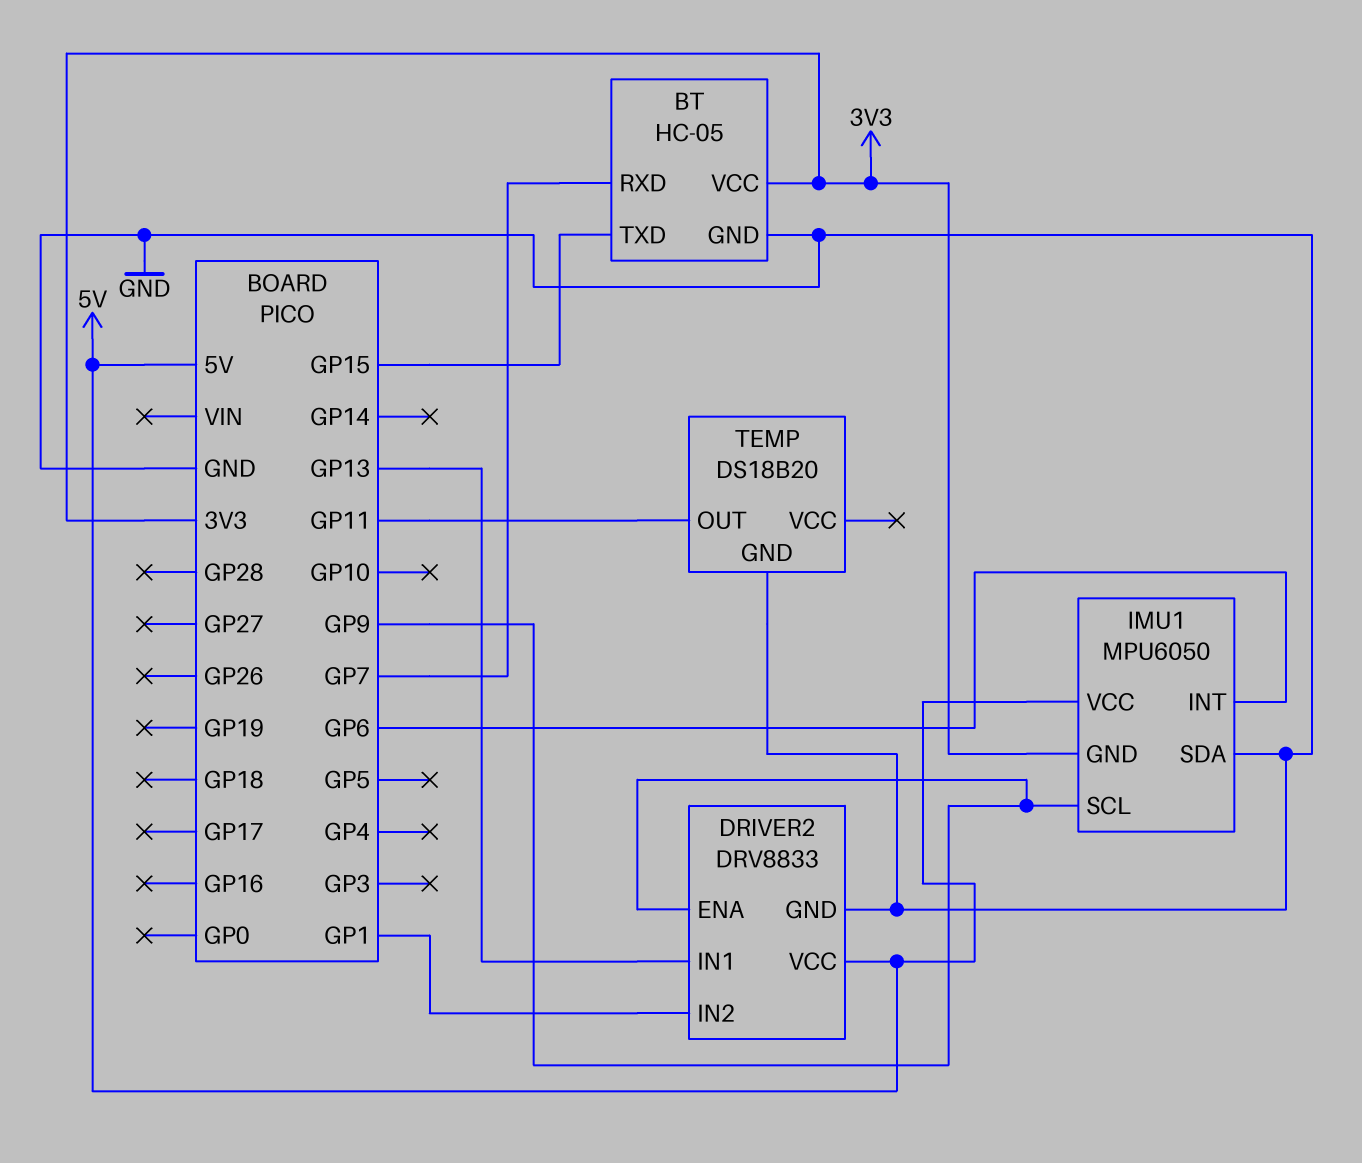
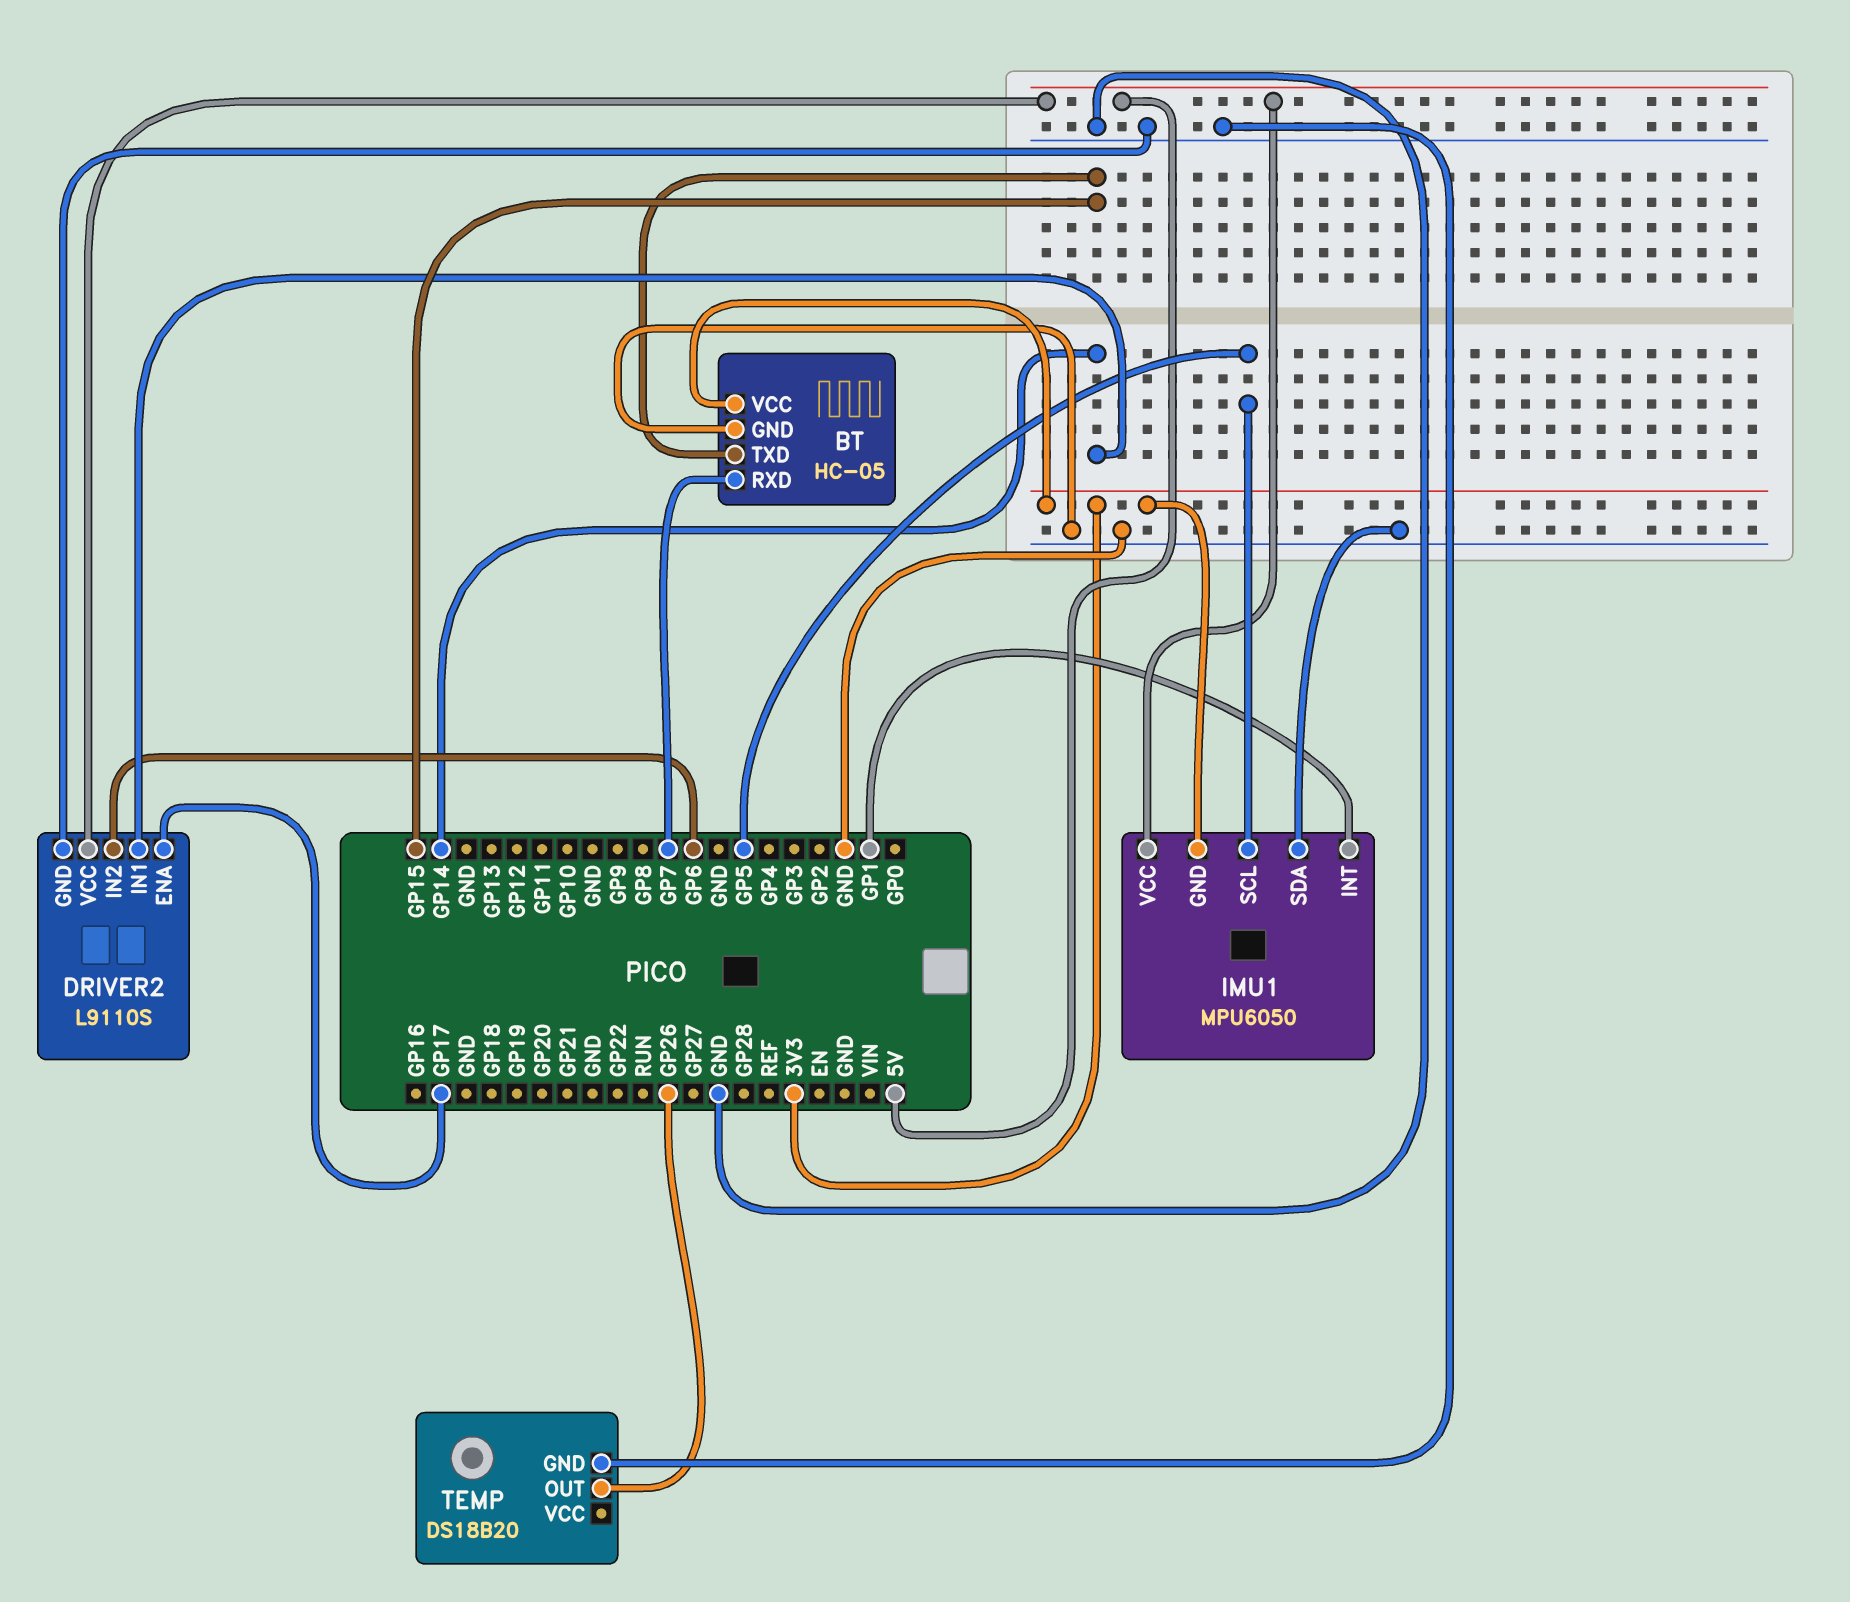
DRIVER2: DRV8833 -> L9110S
DRIVER2 pin ENA: GP9 -> GP17
DRIVER2 pin IN1: GP13 -> GP14
DRIVER2 pin IN2: GP1 -> GP6
IMU1 pin INT: GP6 -> GP1
IMU1 pin SCL: GP9 -> GP5
TEMP pin OUT: GP11 -> GP26

